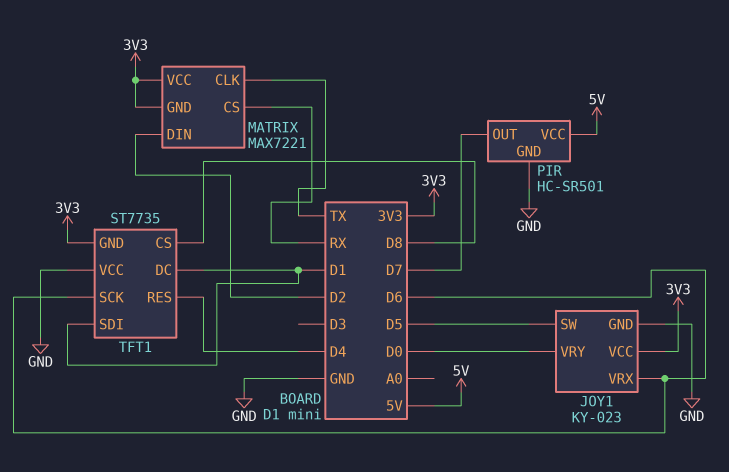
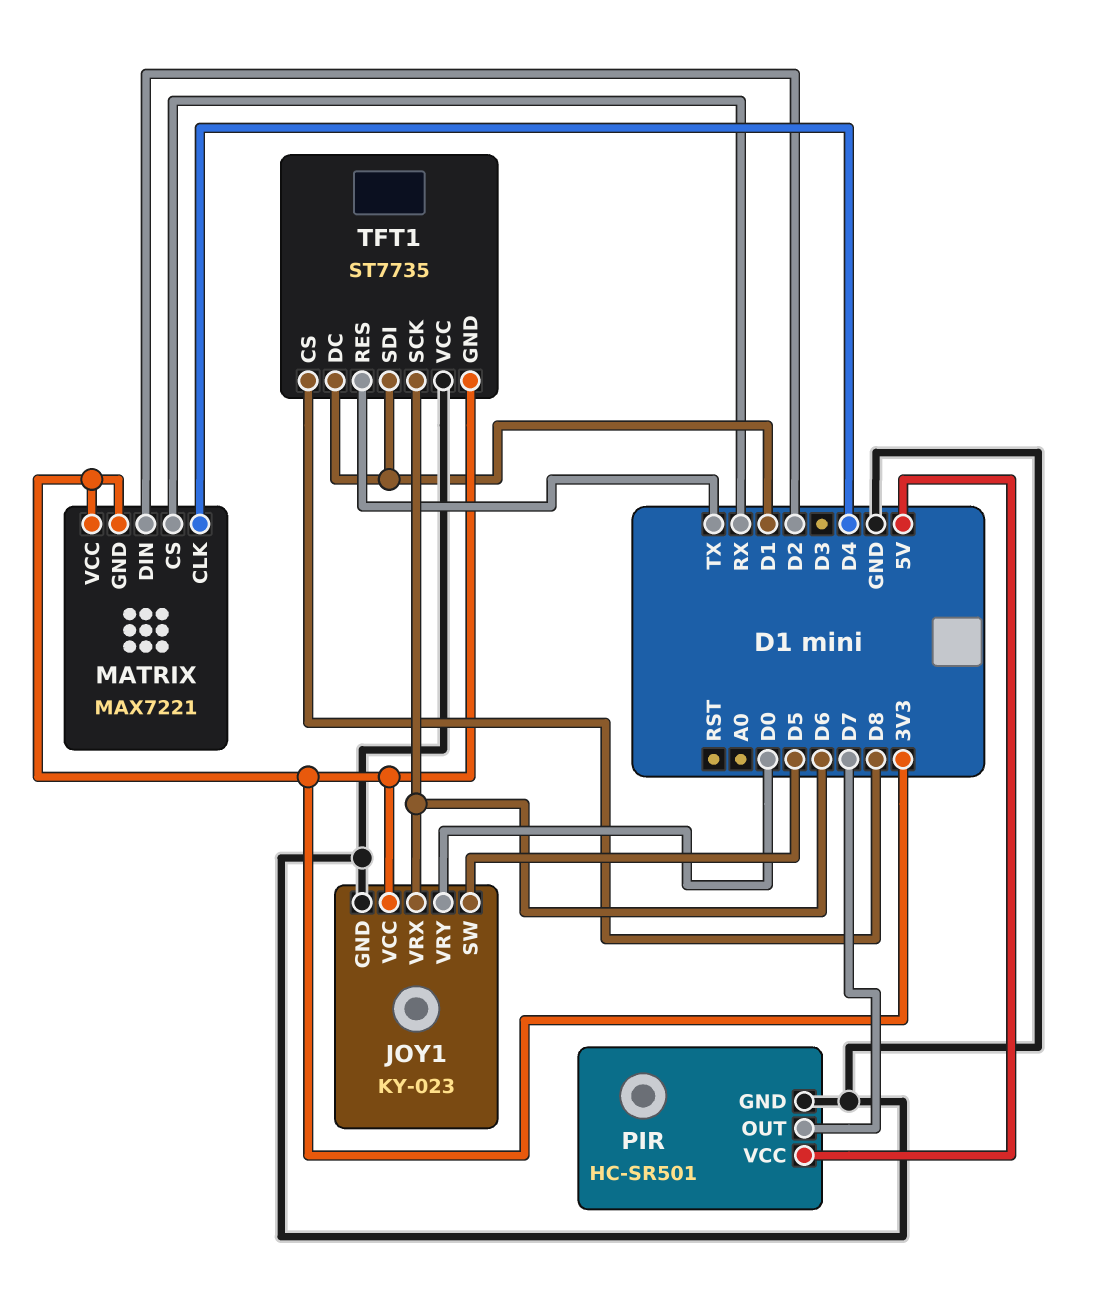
MATRIX pin CLK: TX -> D4
TFT1 pin RES: D4 -> TX

